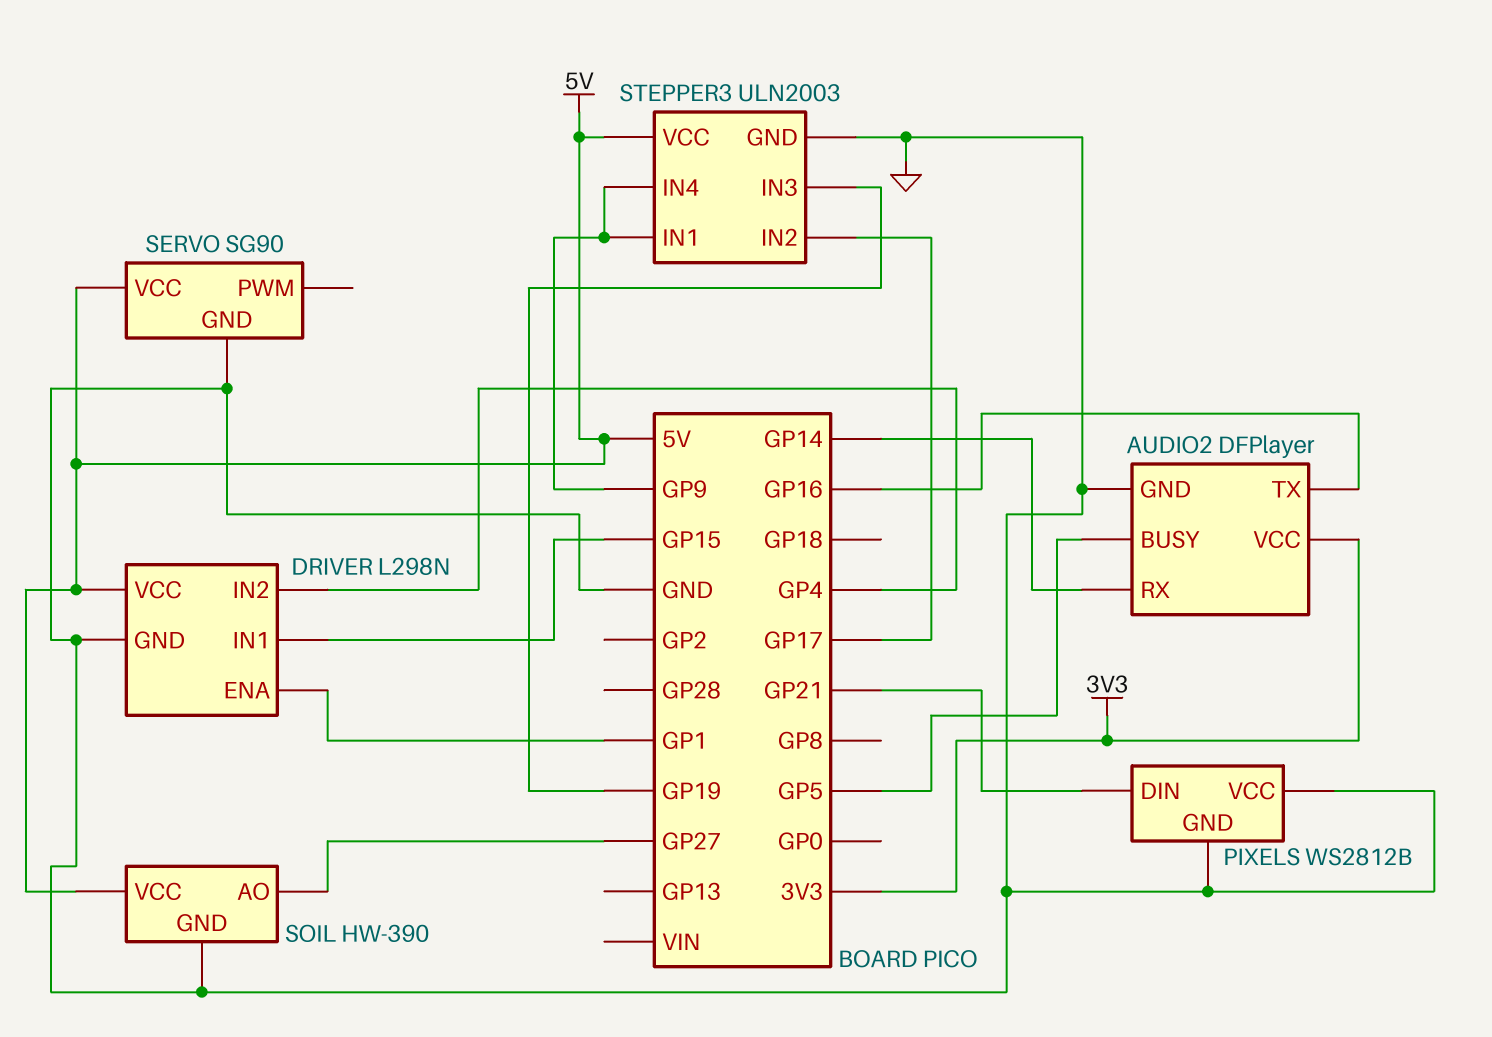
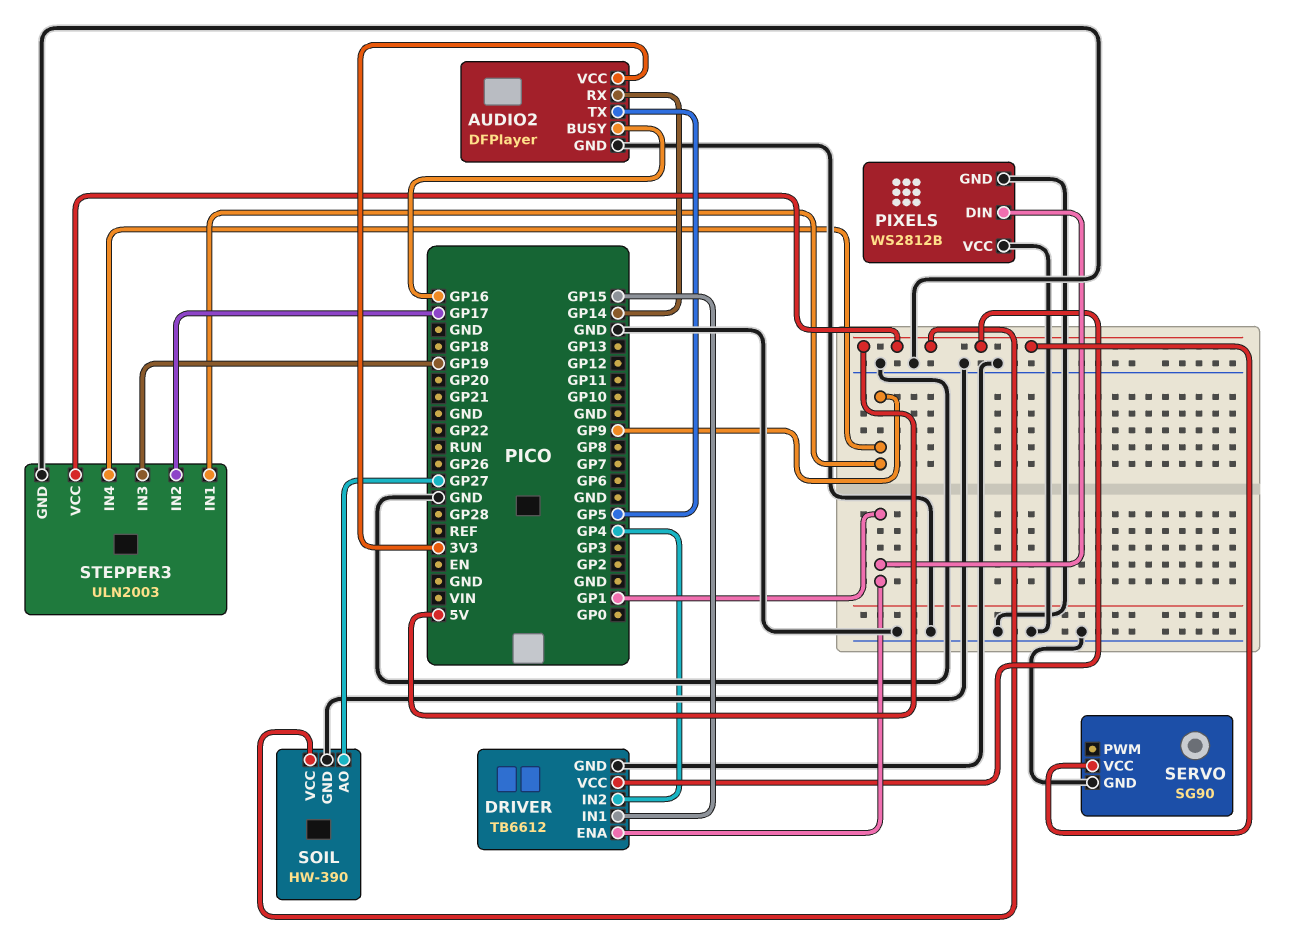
AUDIO2 pin BUSY: GP5 -> GP16
AUDIO2 pin TX: GP16 -> GP5
DRIVER: L298N -> TB6612
PIXELS pin DIN: GP21 -> GP1

